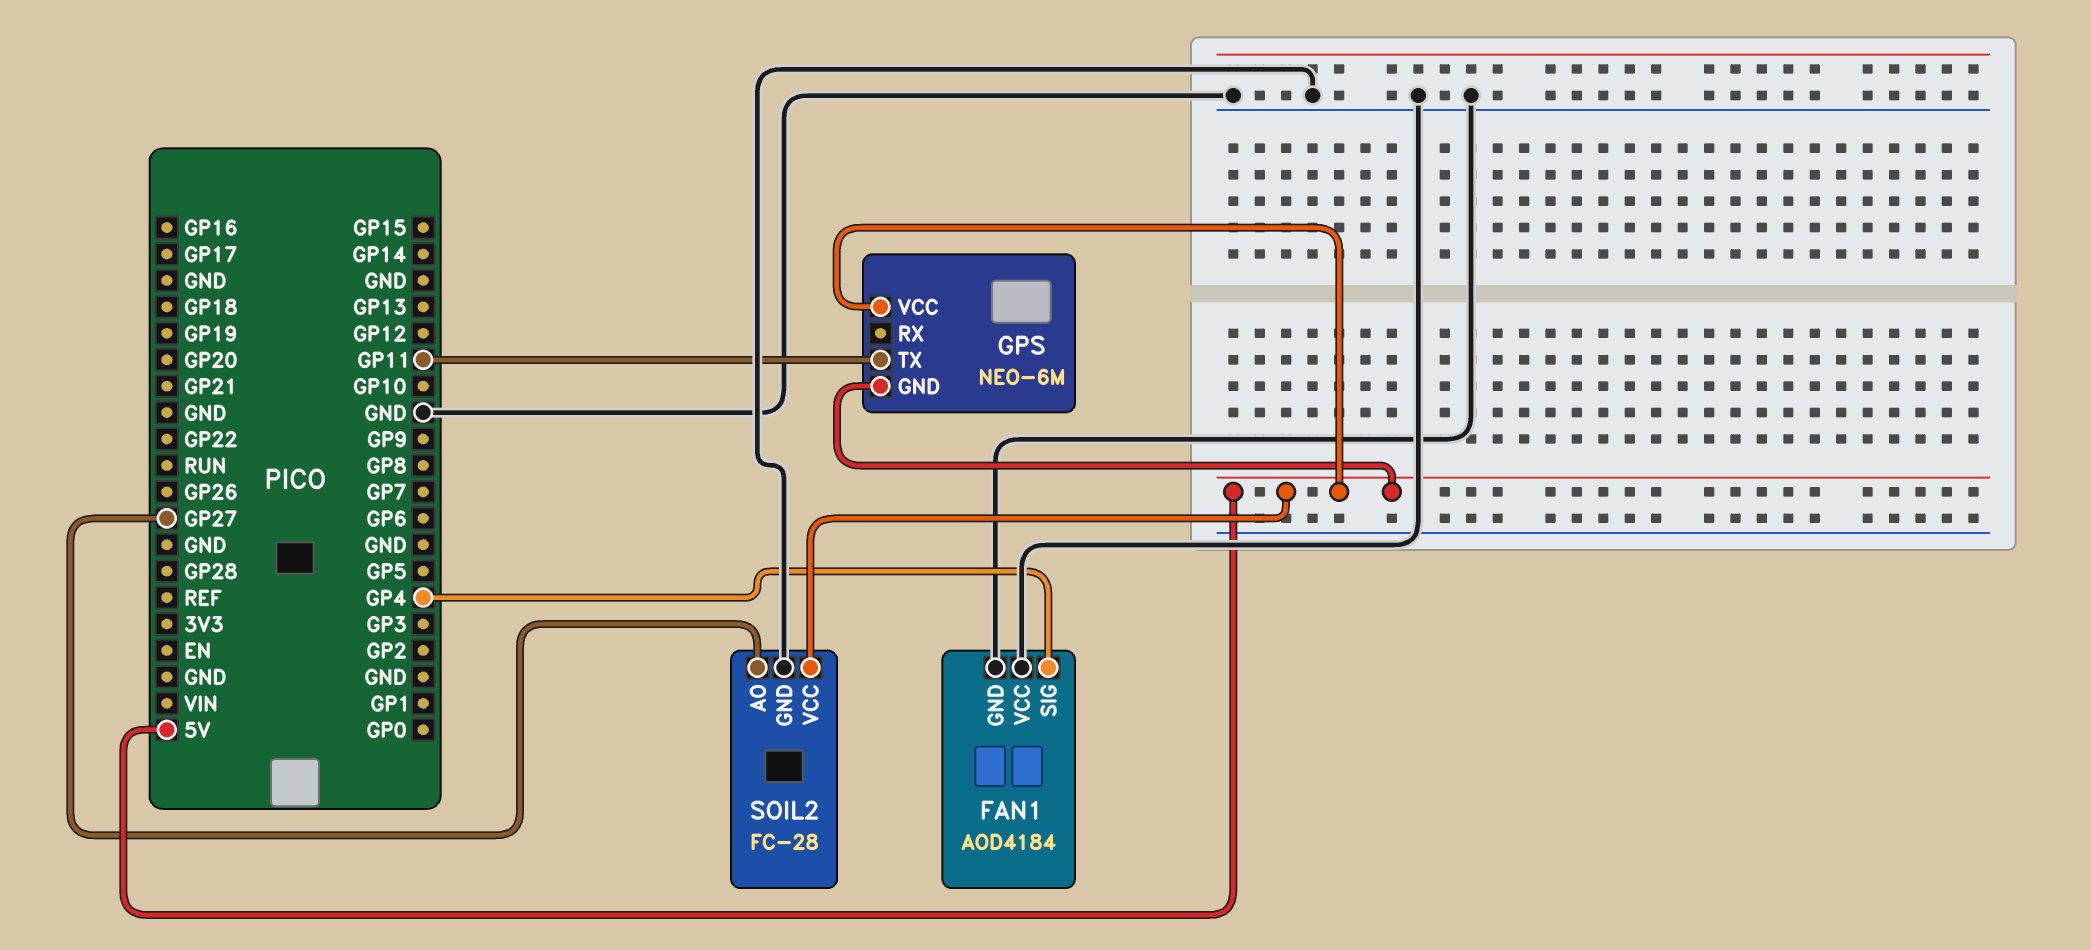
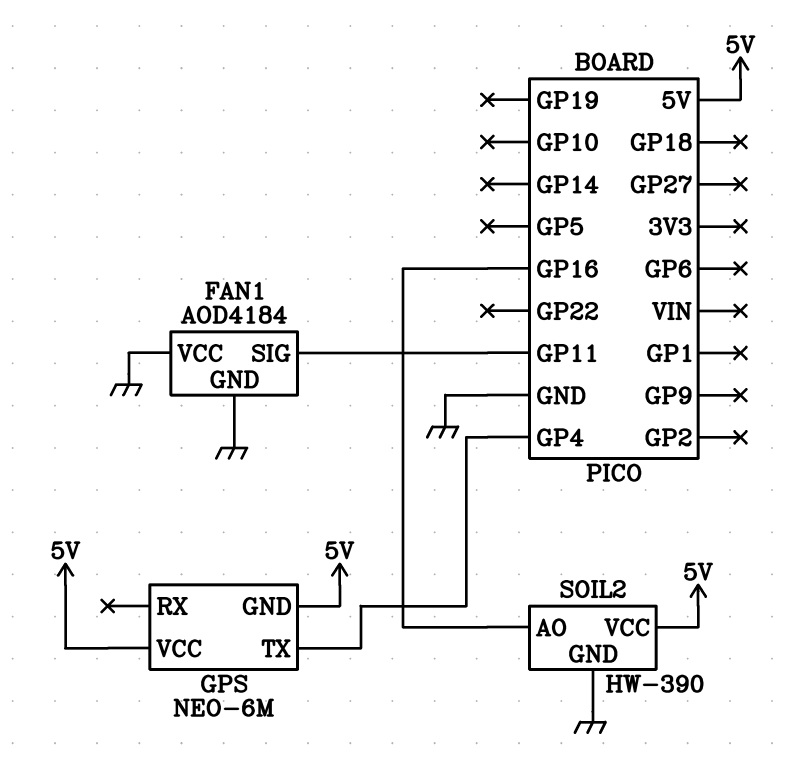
FAN1 pin SIG: GP4 -> GP11
GPS pin TX: GP11 -> GP4
SOIL2: FC-28 -> HW-390
SOIL2 pin AO: GP27 -> GP16

